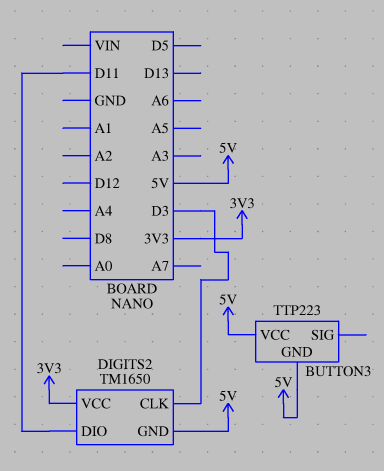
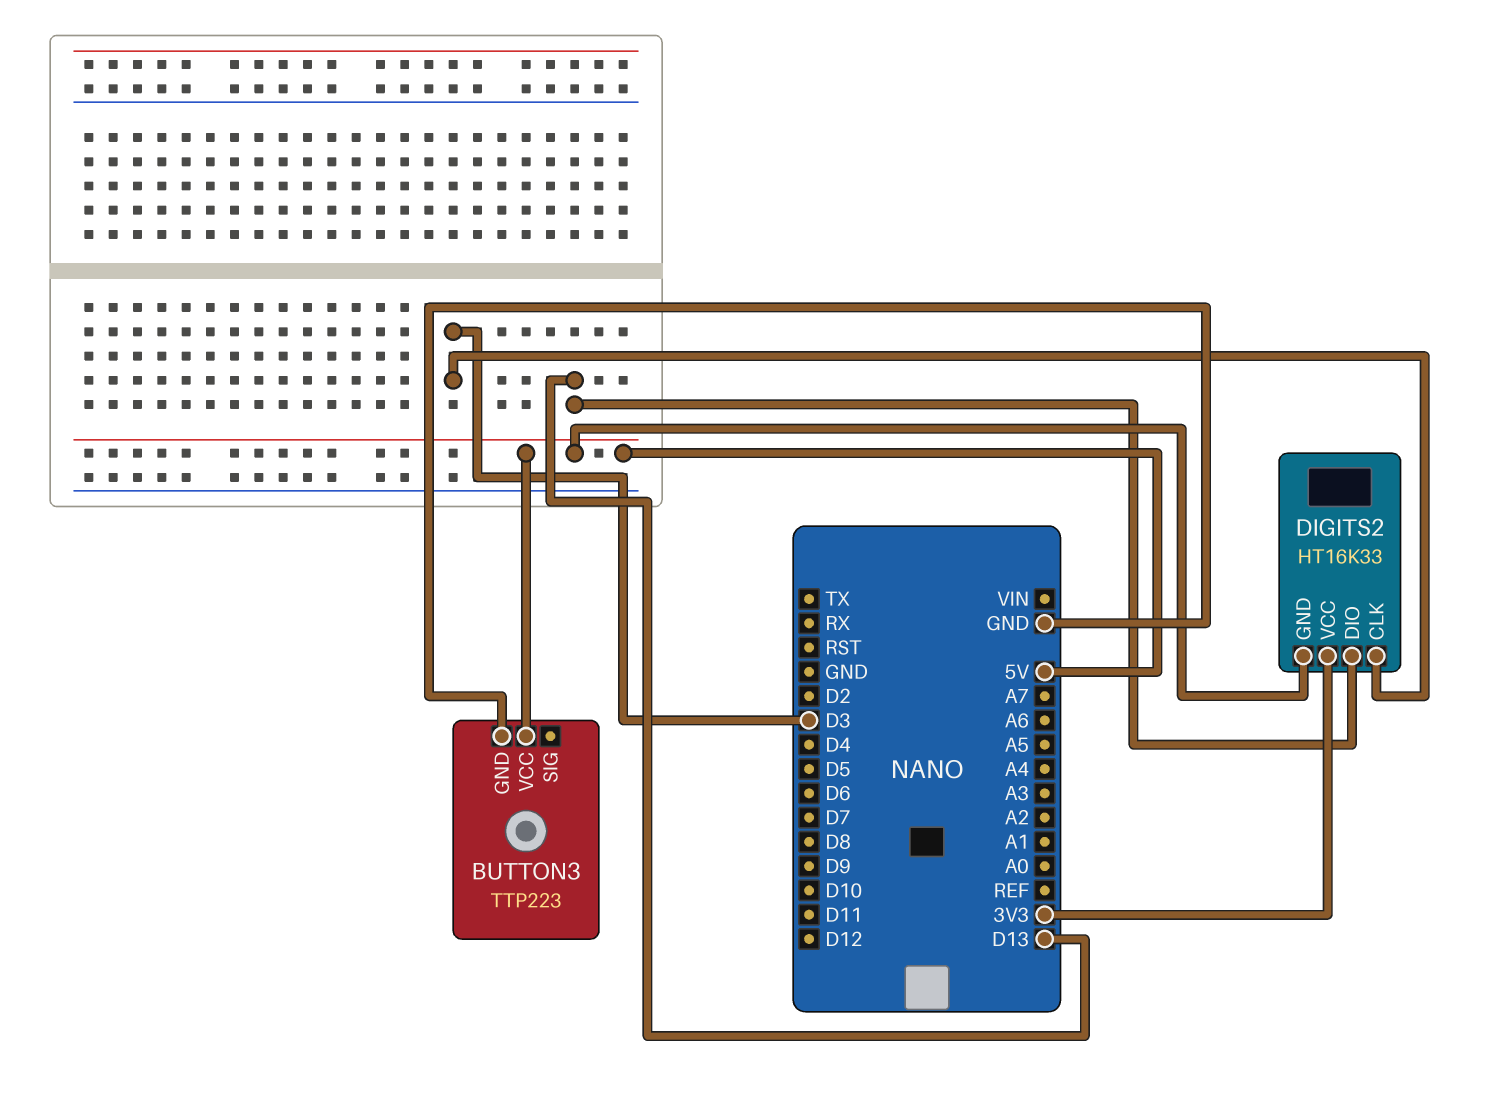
BUTTON3 pin GND: 5V -> GND
DIGITS2: TM1650 -> HT16K33
DIGITS2 pin DIO: D11 -> D13

